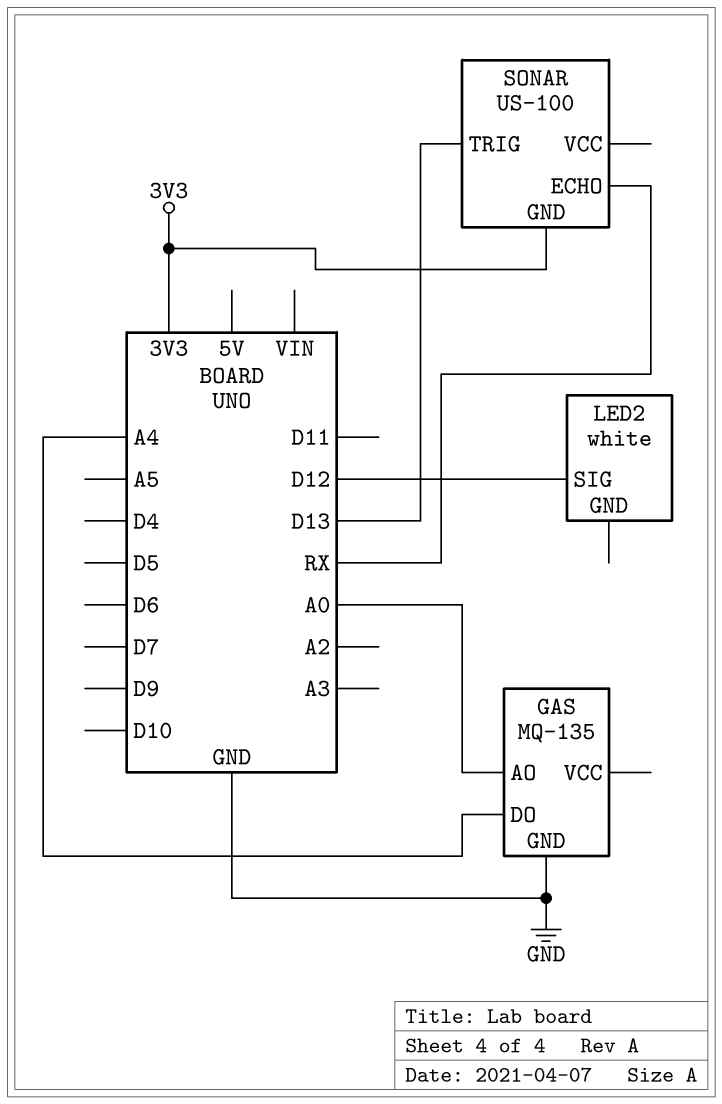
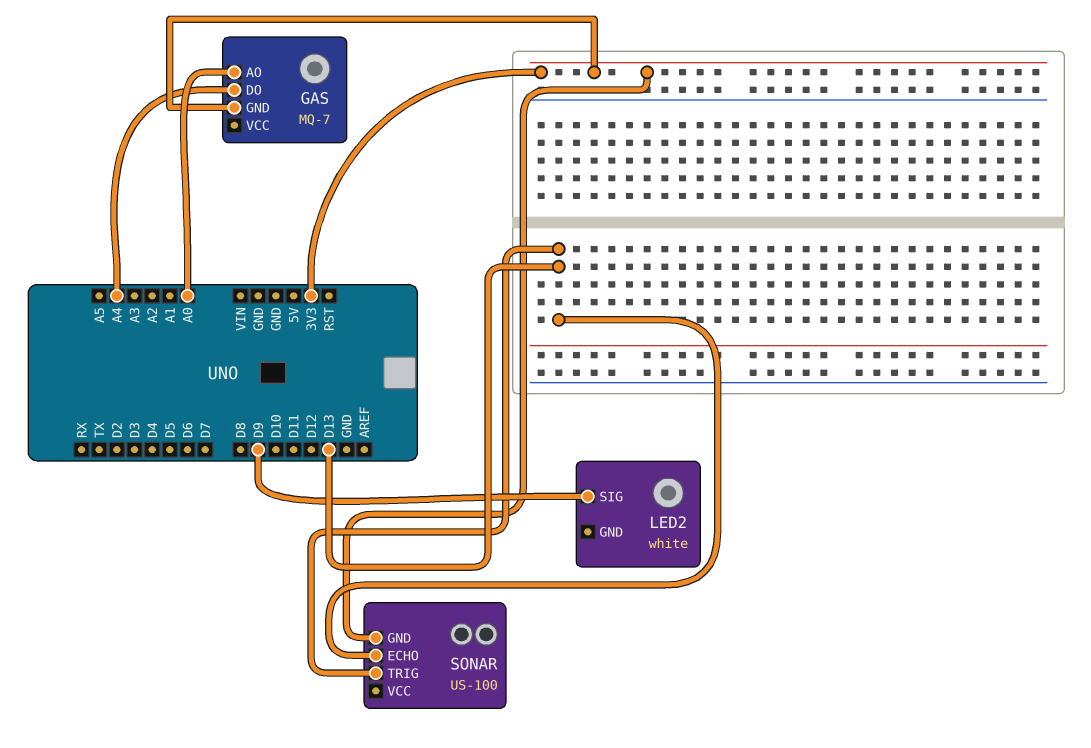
GAS: MQ-135 -> MQ-7
GAS pin GND: GND -> 3V3
LED2 pin SIG: D12 -> D9
SONAR pin ECHO: RX -> D13

